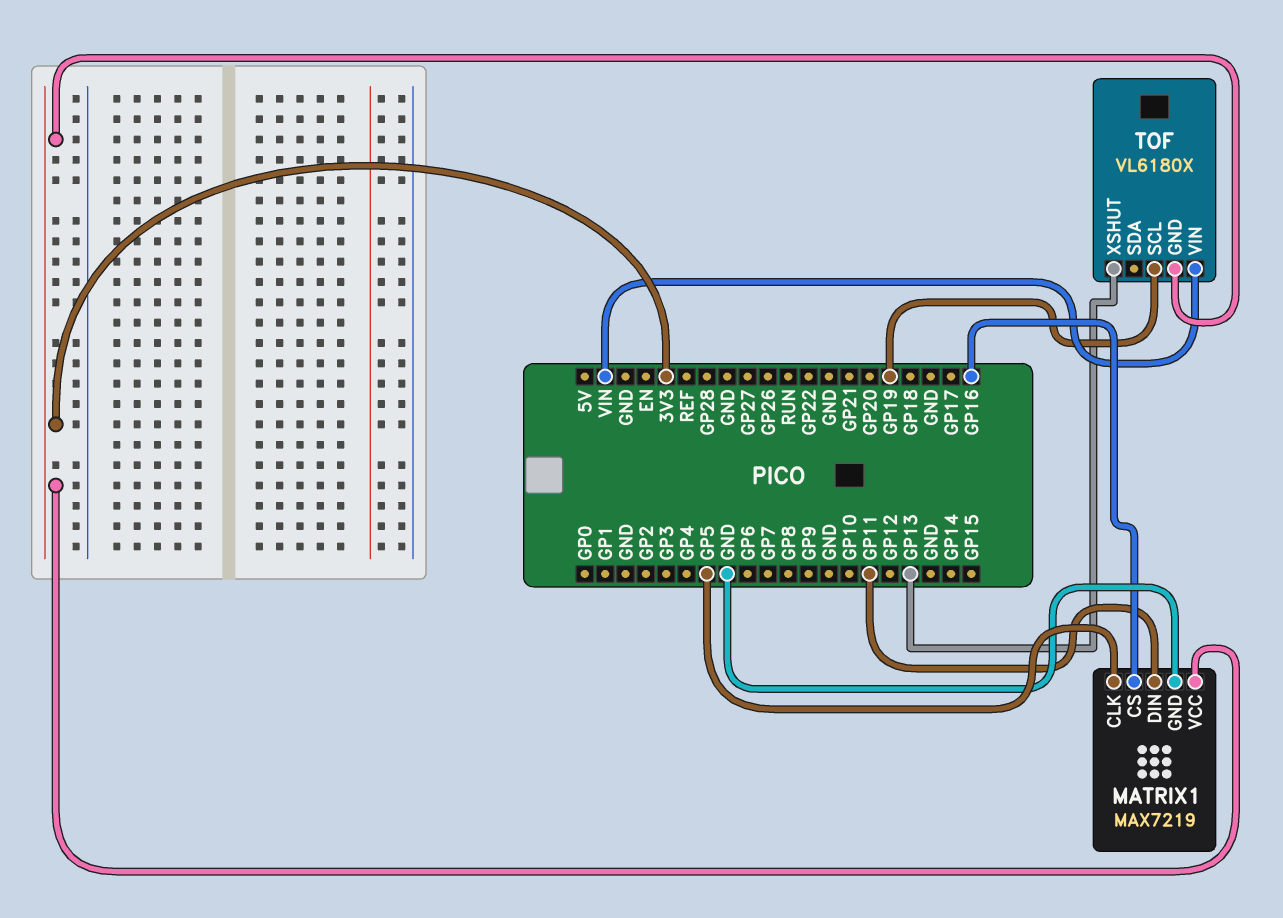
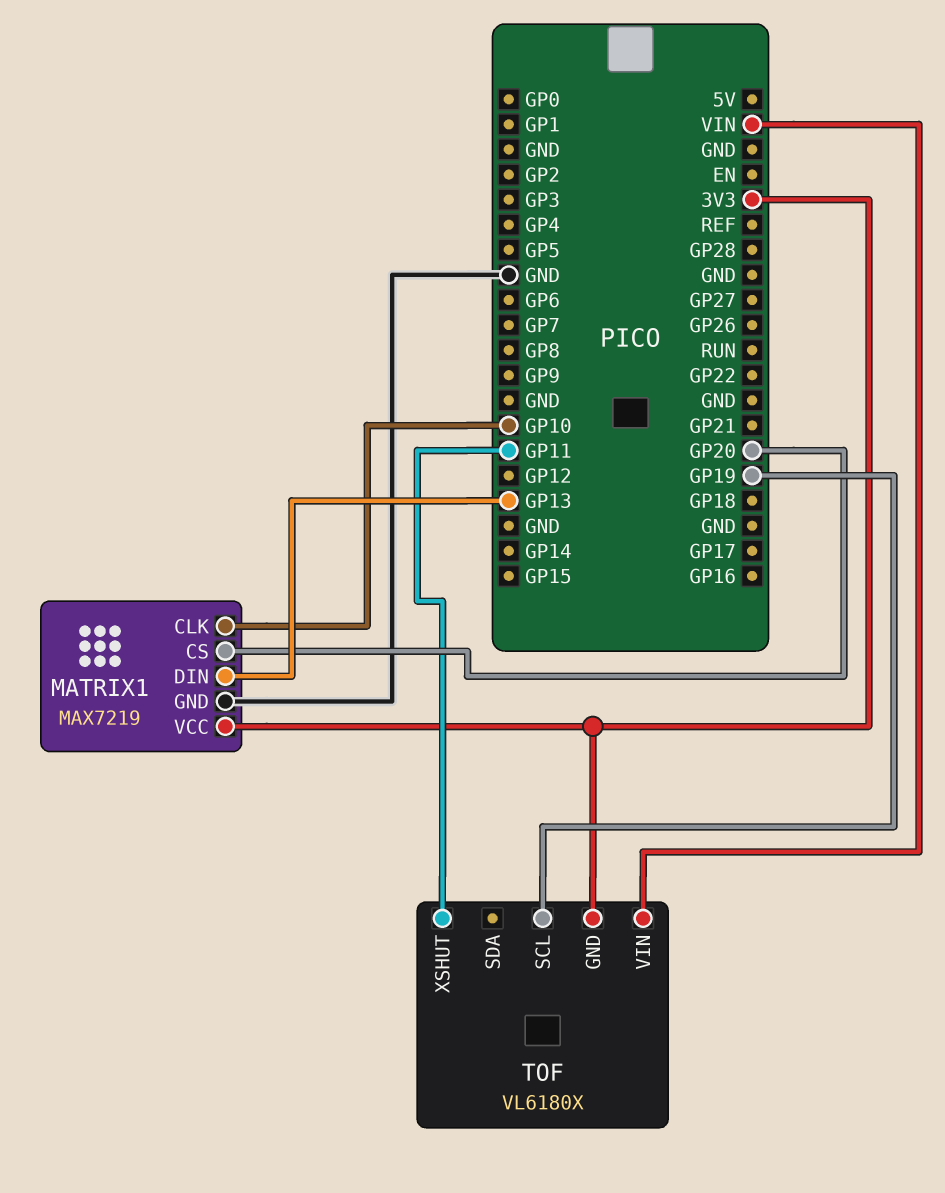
MATRIX1 pin CLK: GP5 -> GP10
MATRIX1 pin CS: GP16 -> GP20
MATRIX1 pin DIN: GP11 -> GP13
TOF pin XSHUT: GP13 -> GP11

